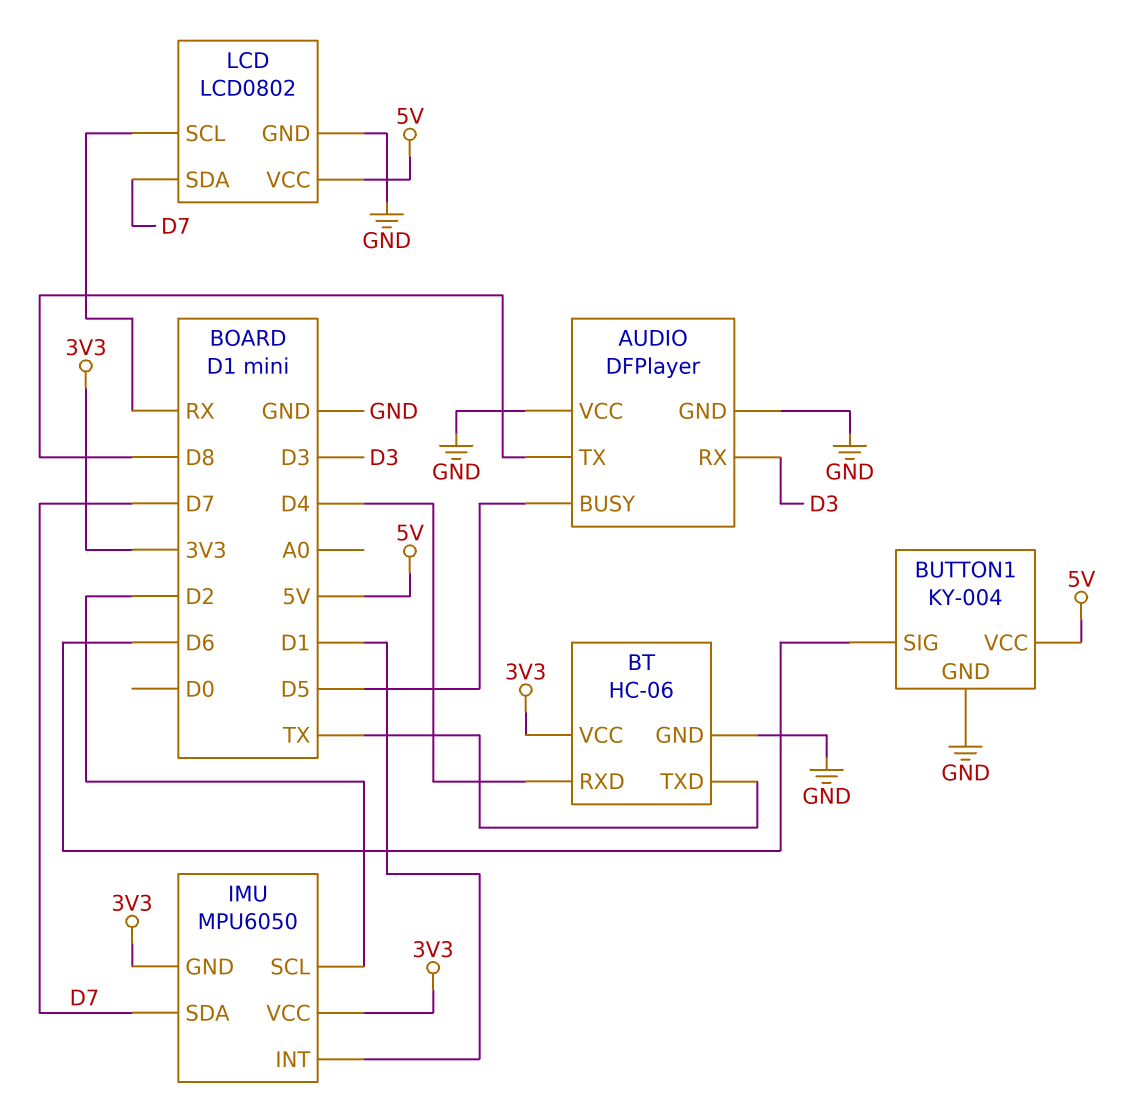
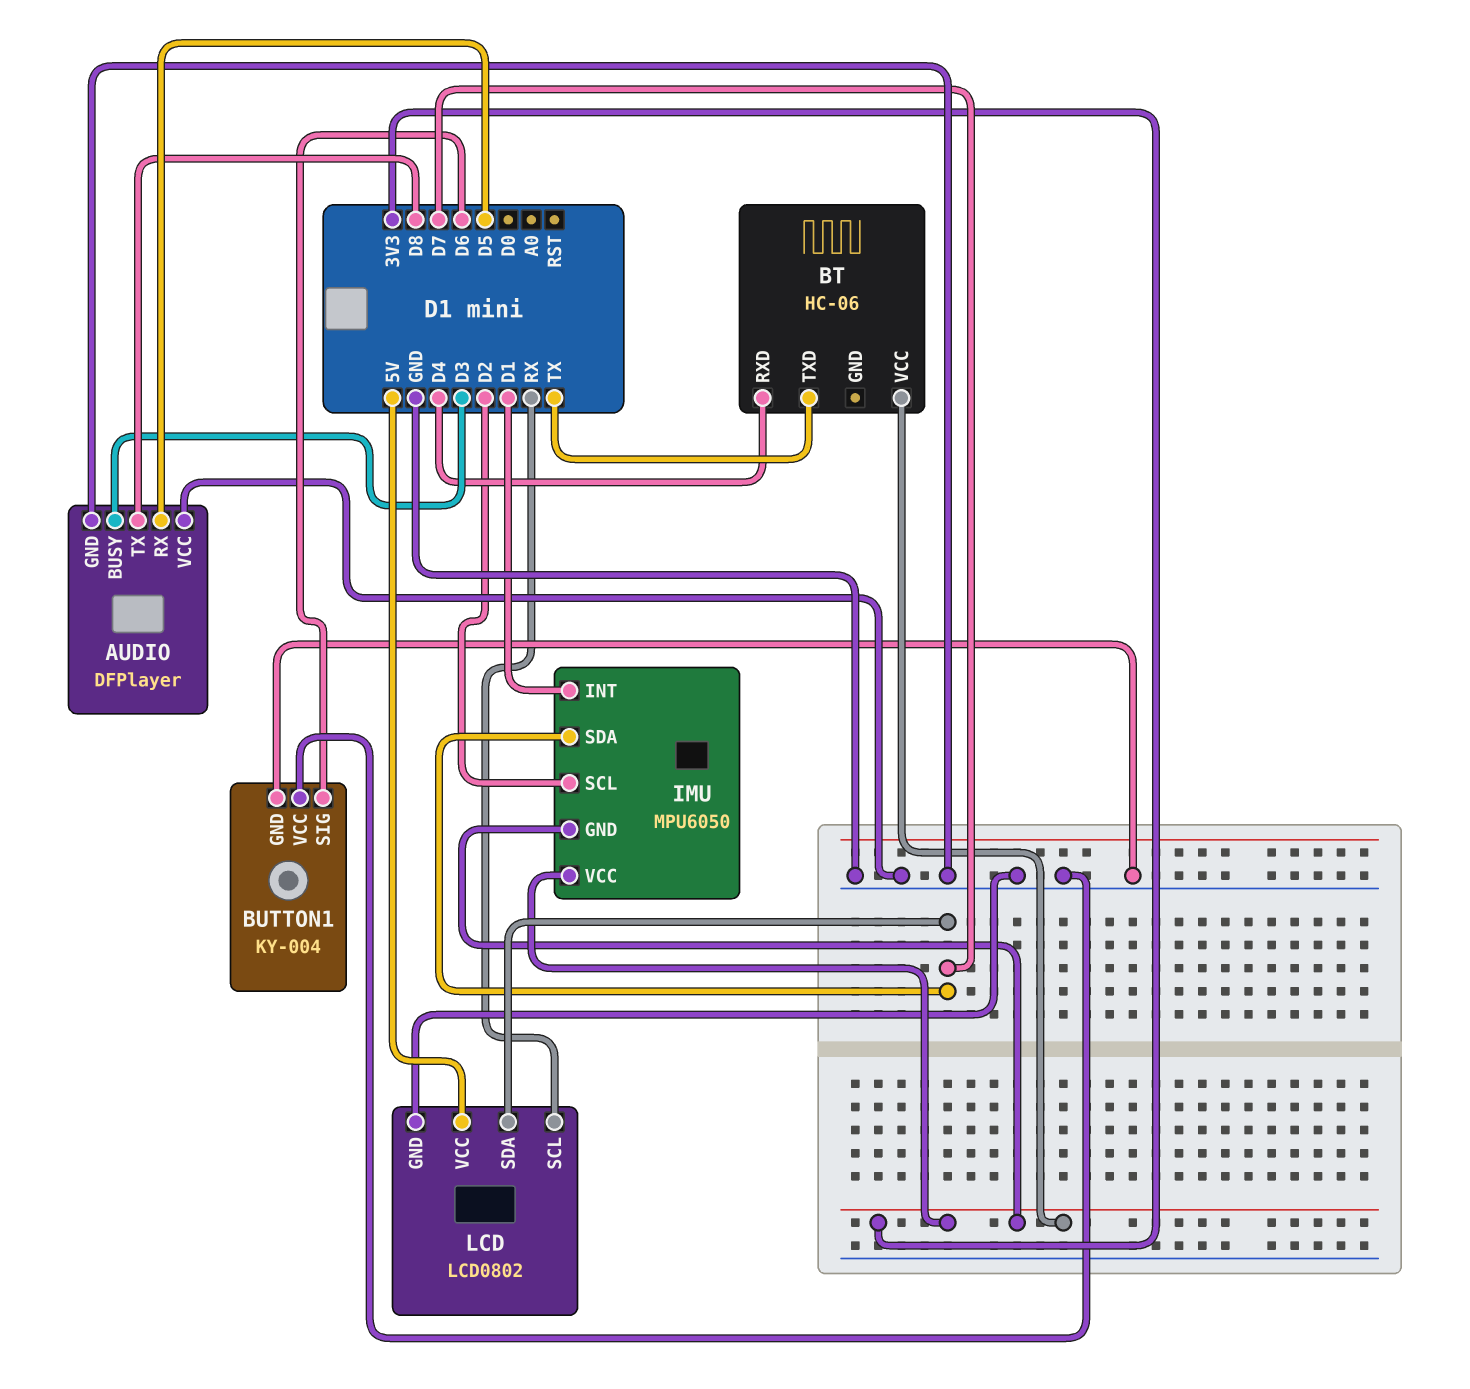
AUDIO pin BUSY: D5 -> D3
AUDIO pin RX: D3 -> D5
BT pin GND: GND -> none
BUTTON1 pin VCC: 5V -> GND

